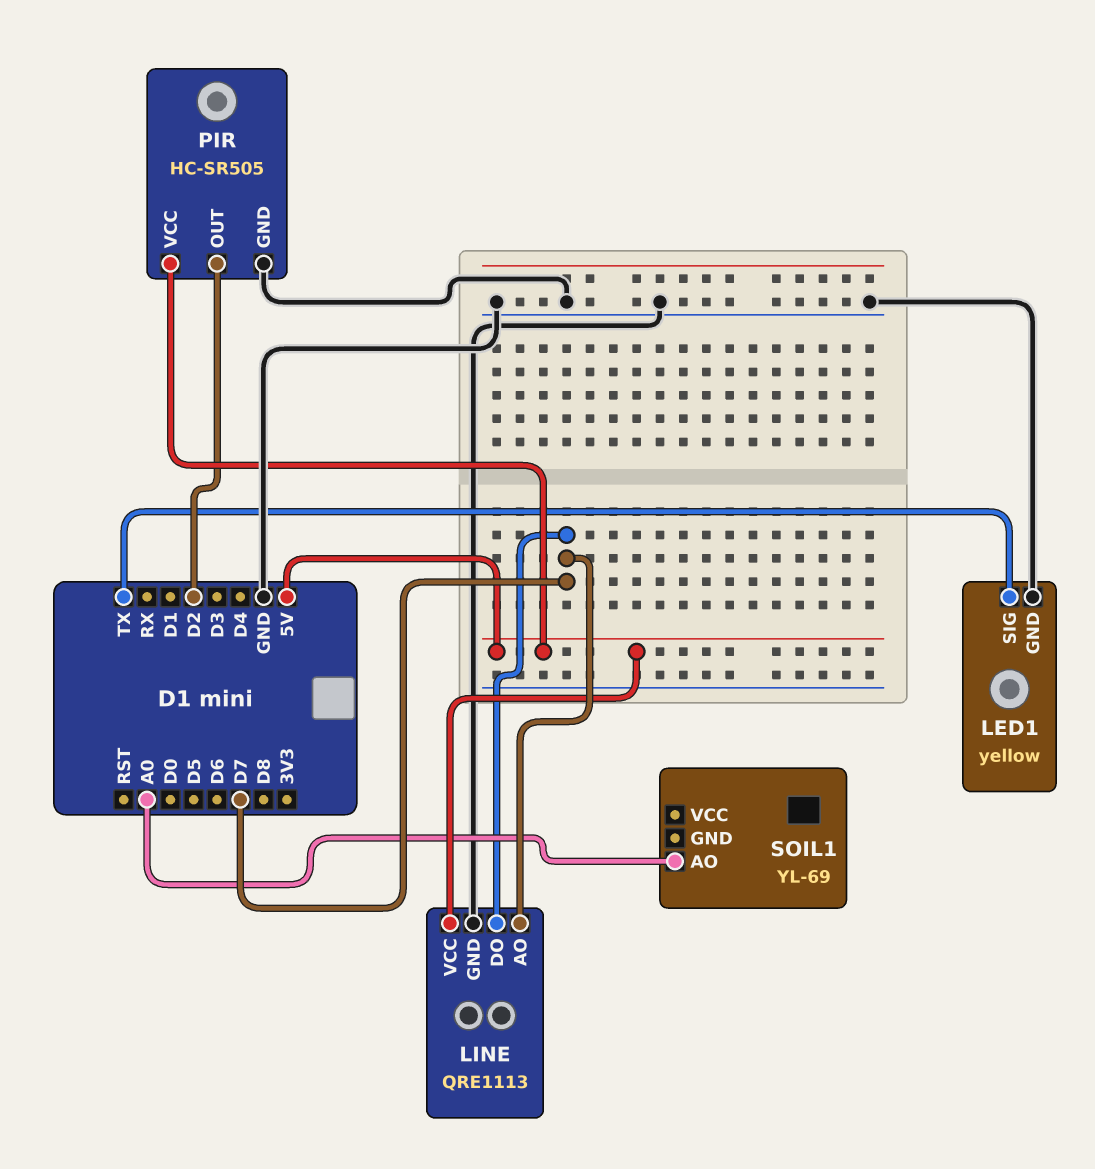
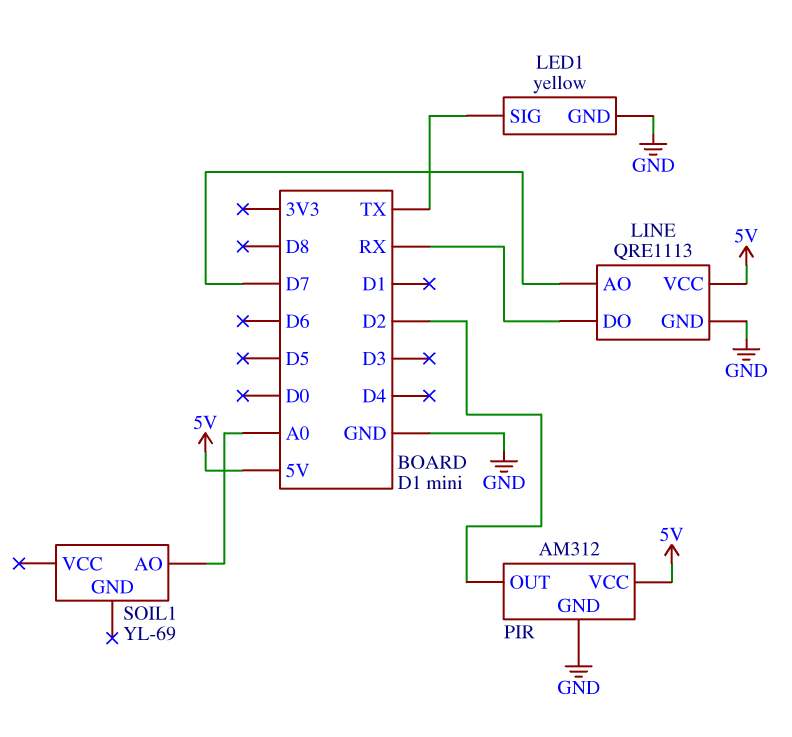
LINE pin DO: D7 -> RX
PIR: HC-SR505 -> AM312

